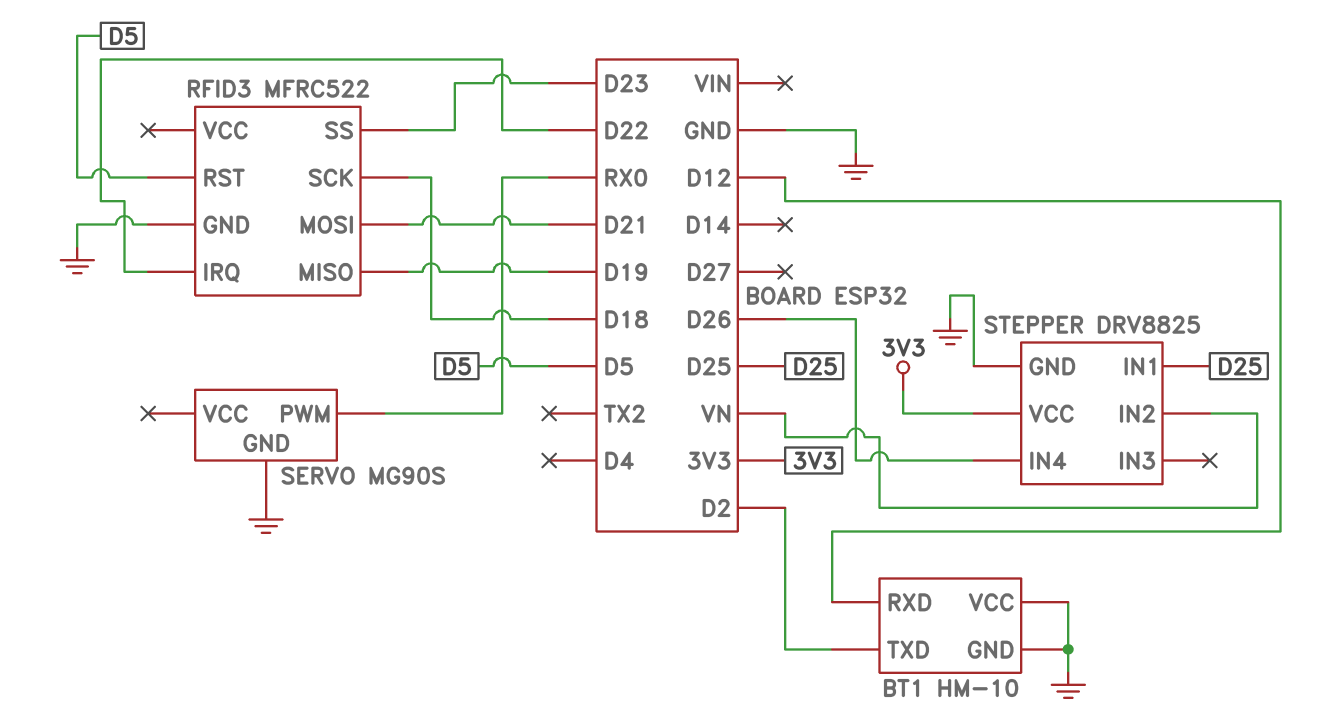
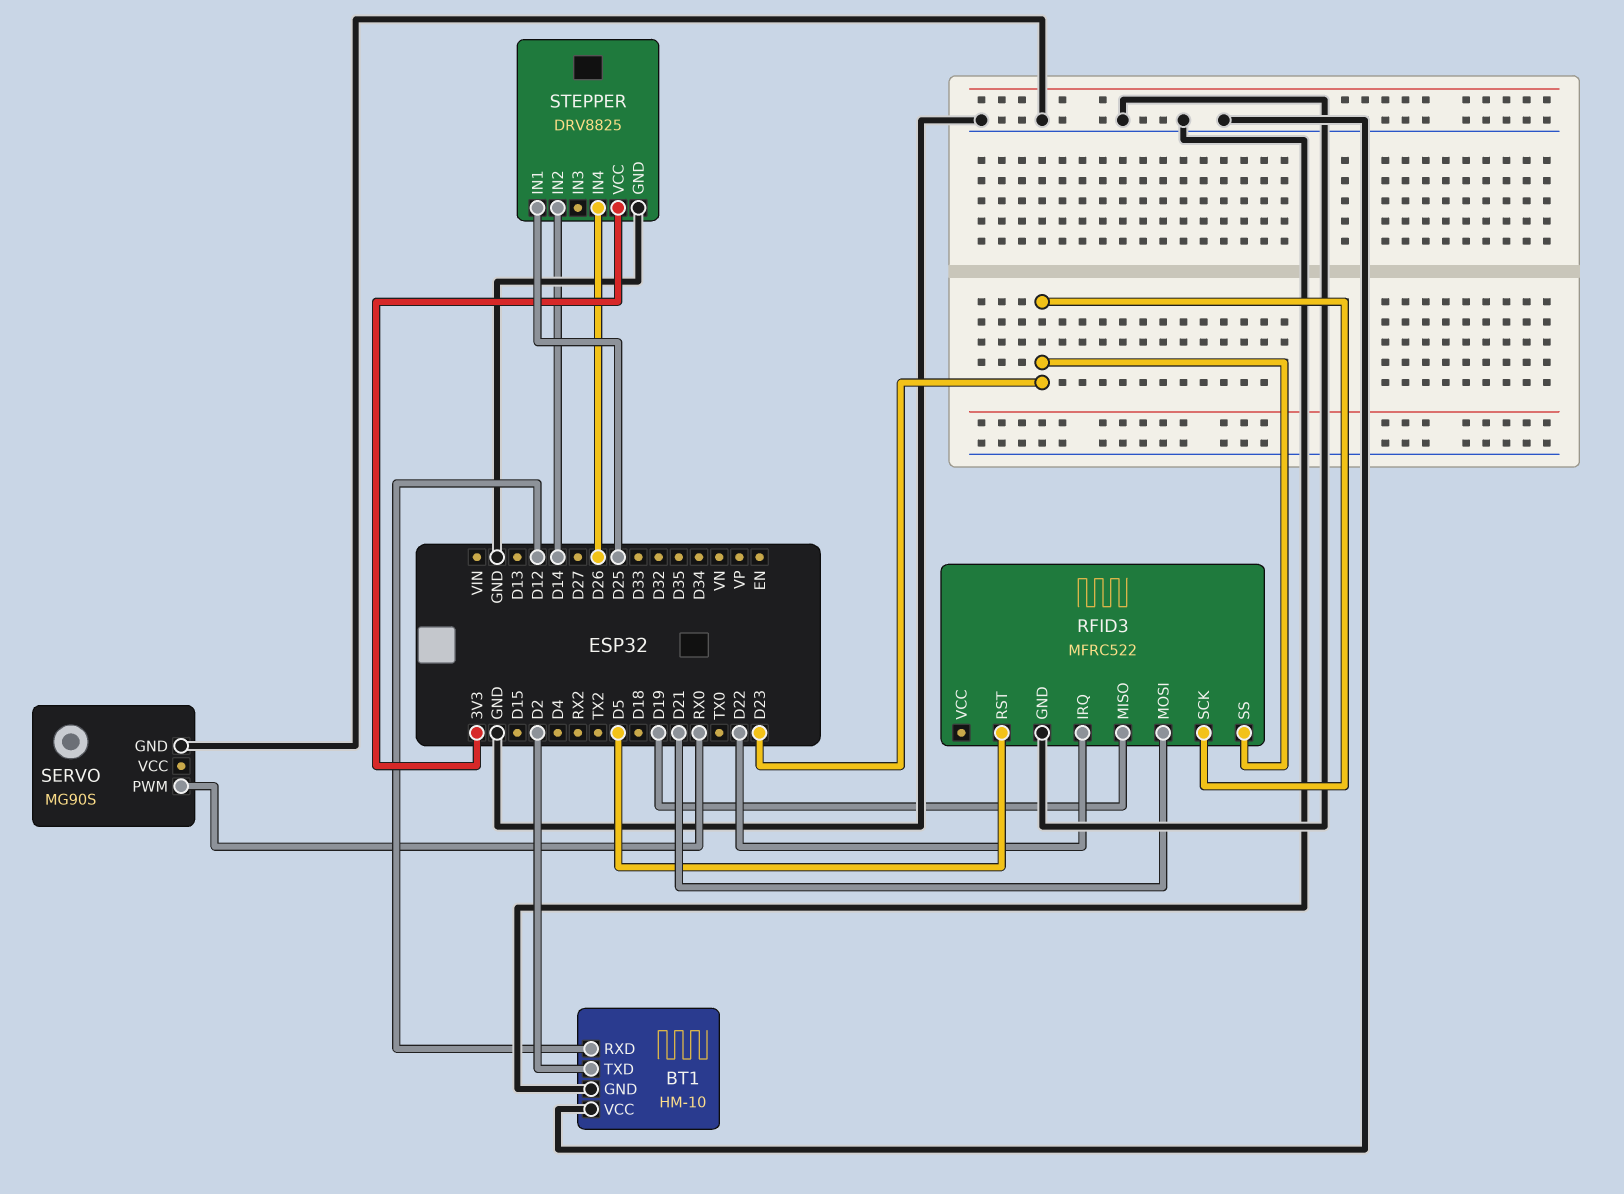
RFID3 pin SCK: D18 -> D23
STEPPER pin IN2: VN -> D14

